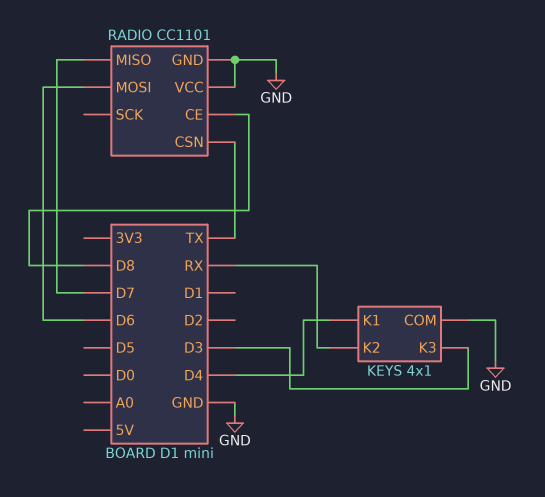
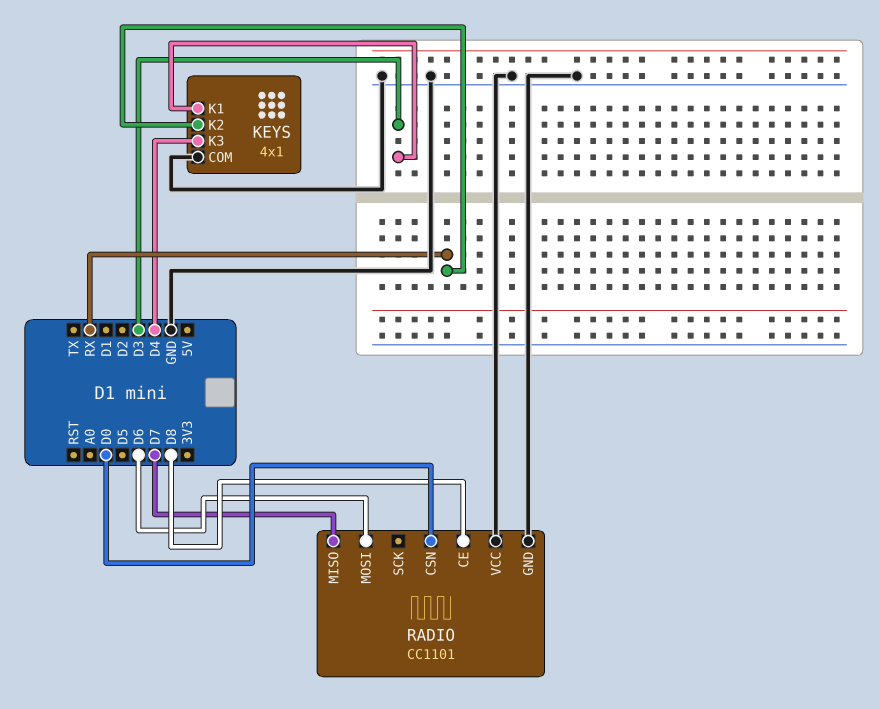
KEYS pin K1: D4 -> D3
KEYS pin K3: D3 -> D4
RADIO pin CSN: TX -> D0

